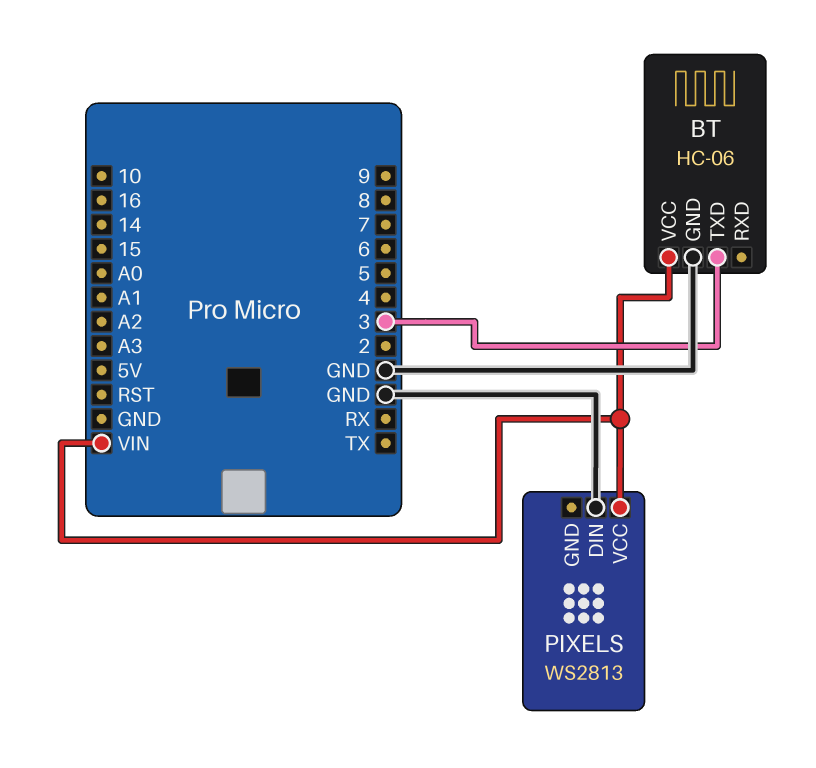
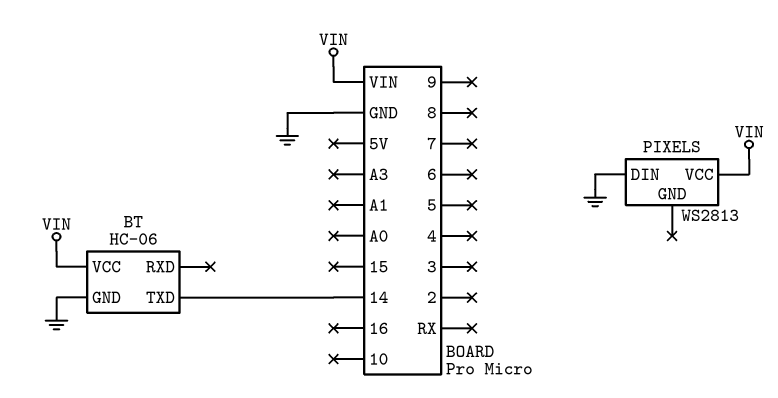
BT pin TXD: 3 -> 14

